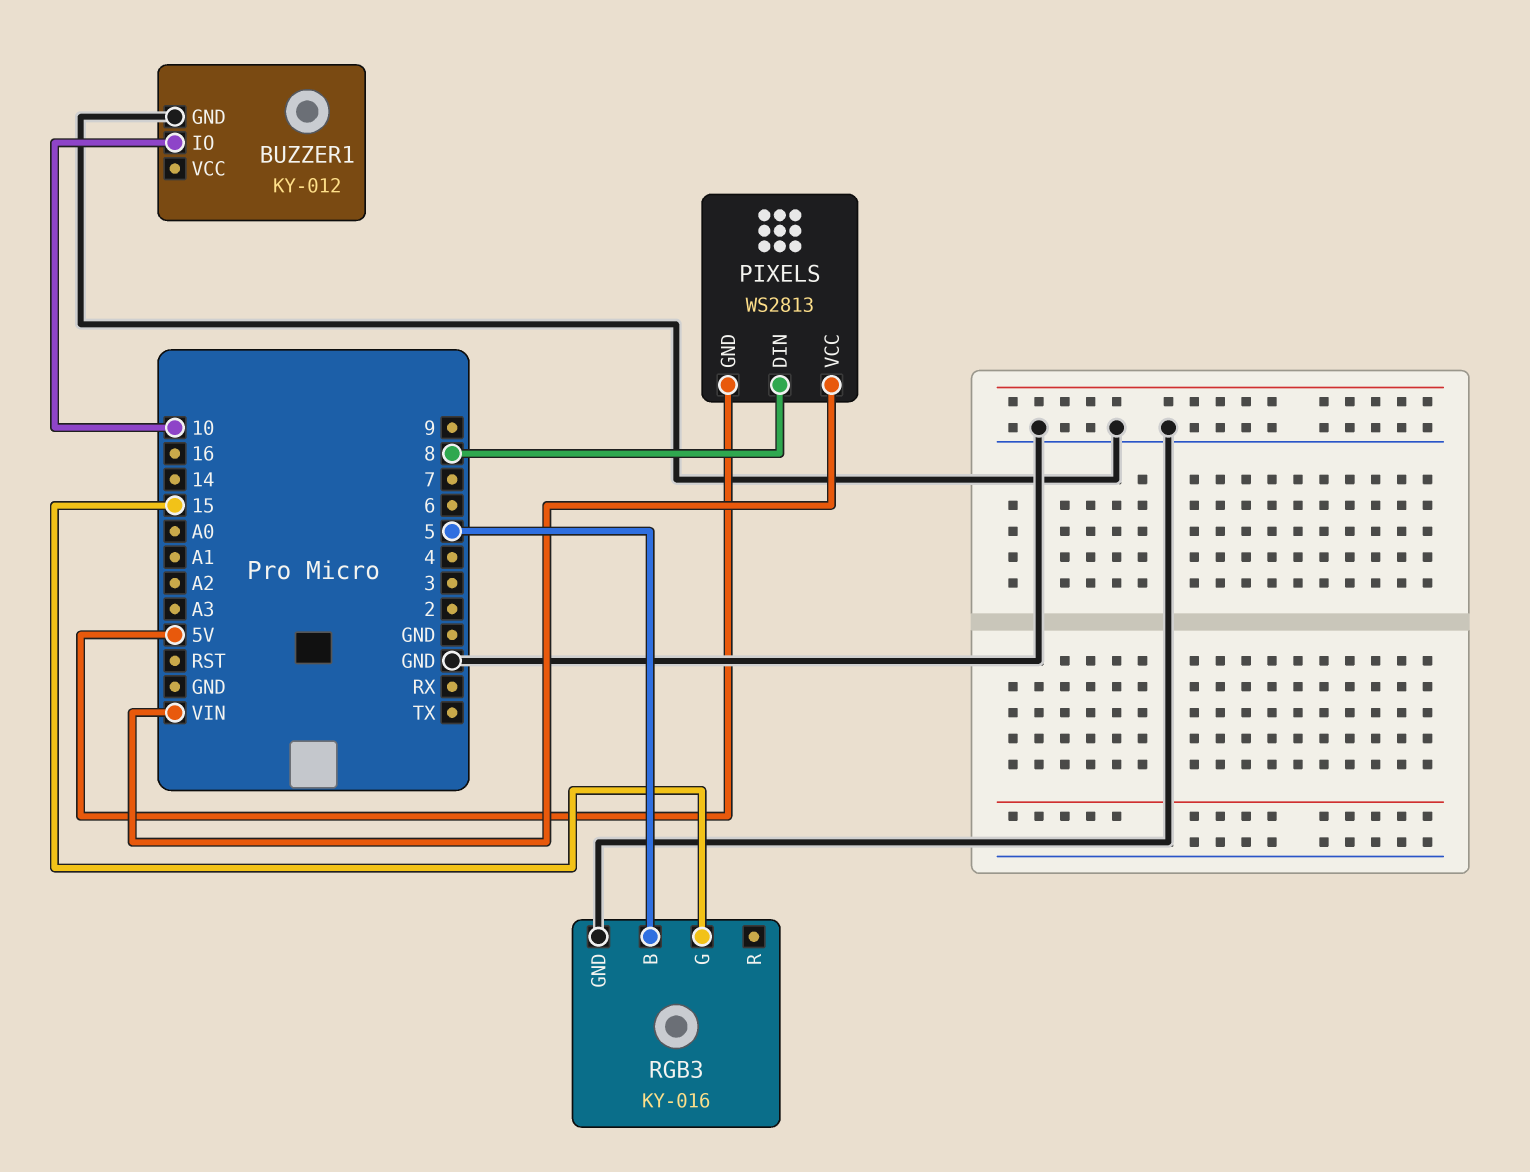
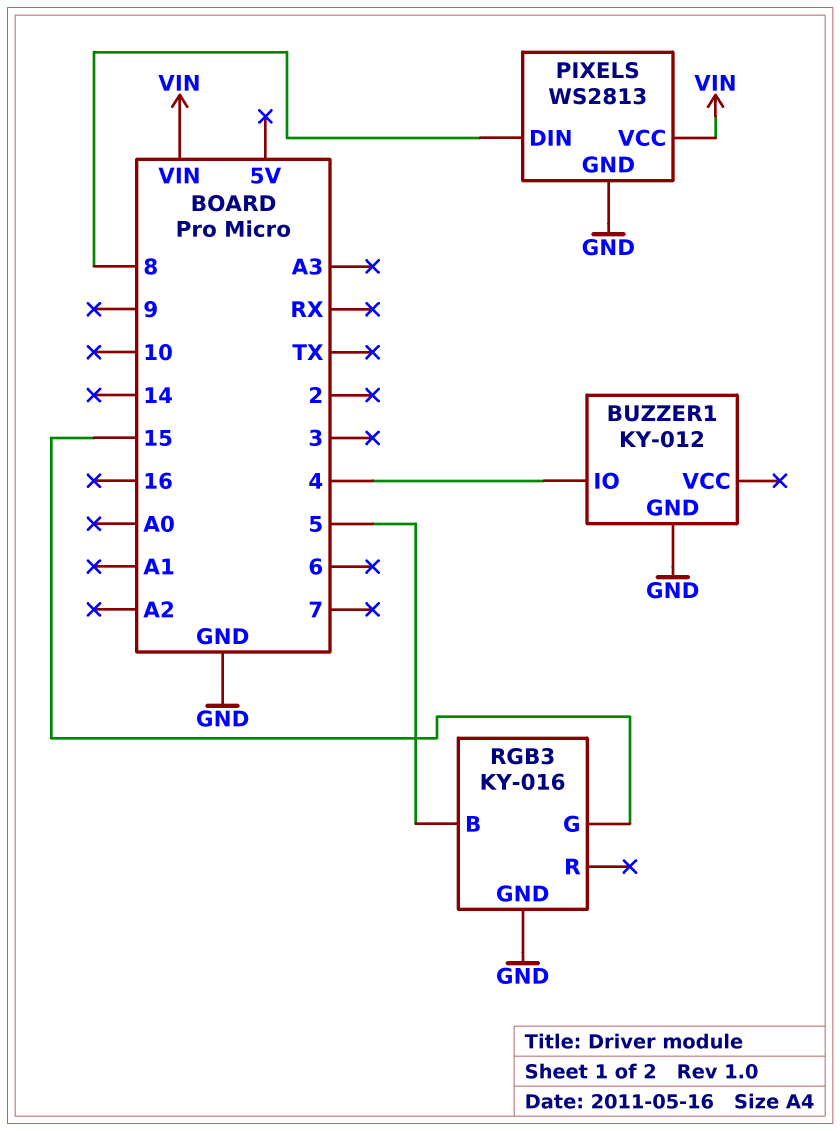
BUZZER1 pin IO: 10 -> 4
PIXELS pin GND: 5V -> GND

